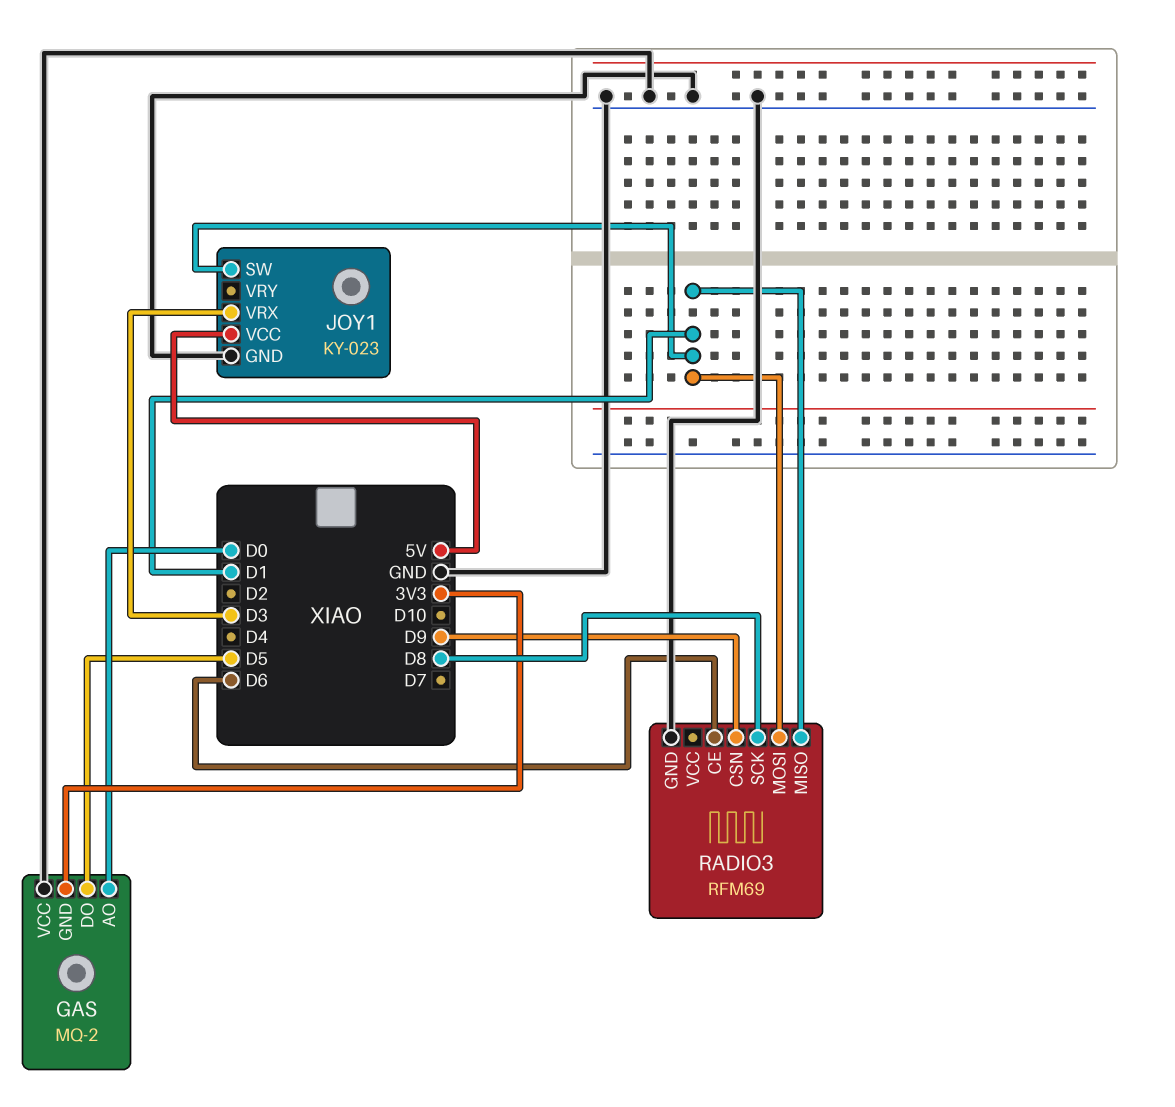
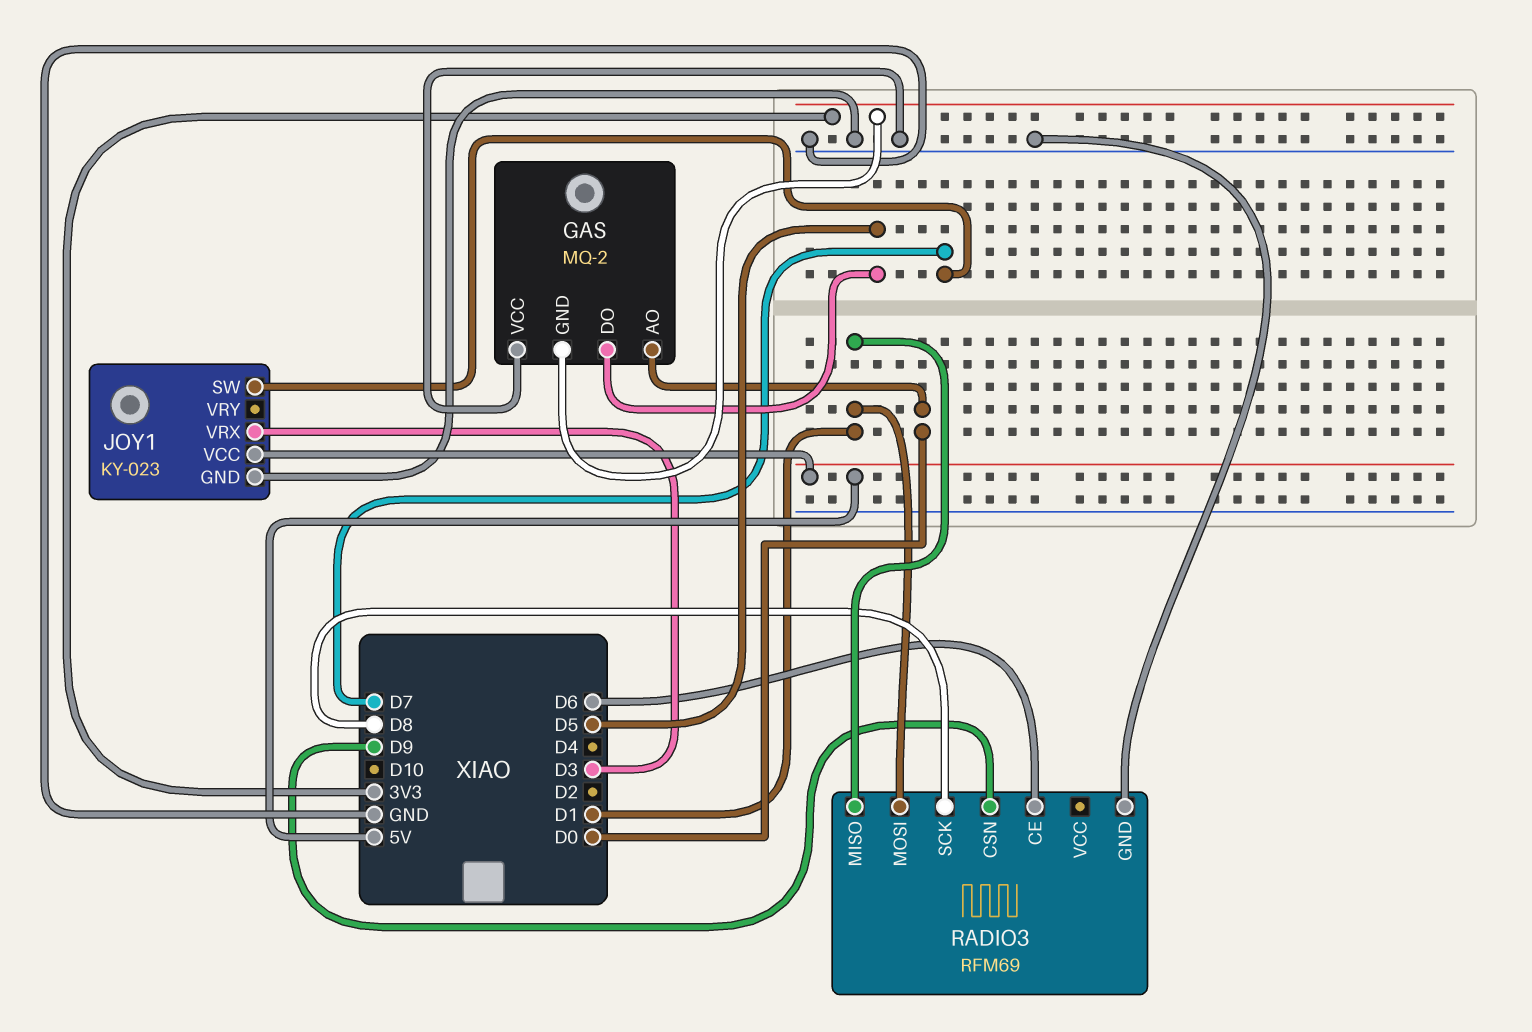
JOY1 pin SW: D1 -> D7

